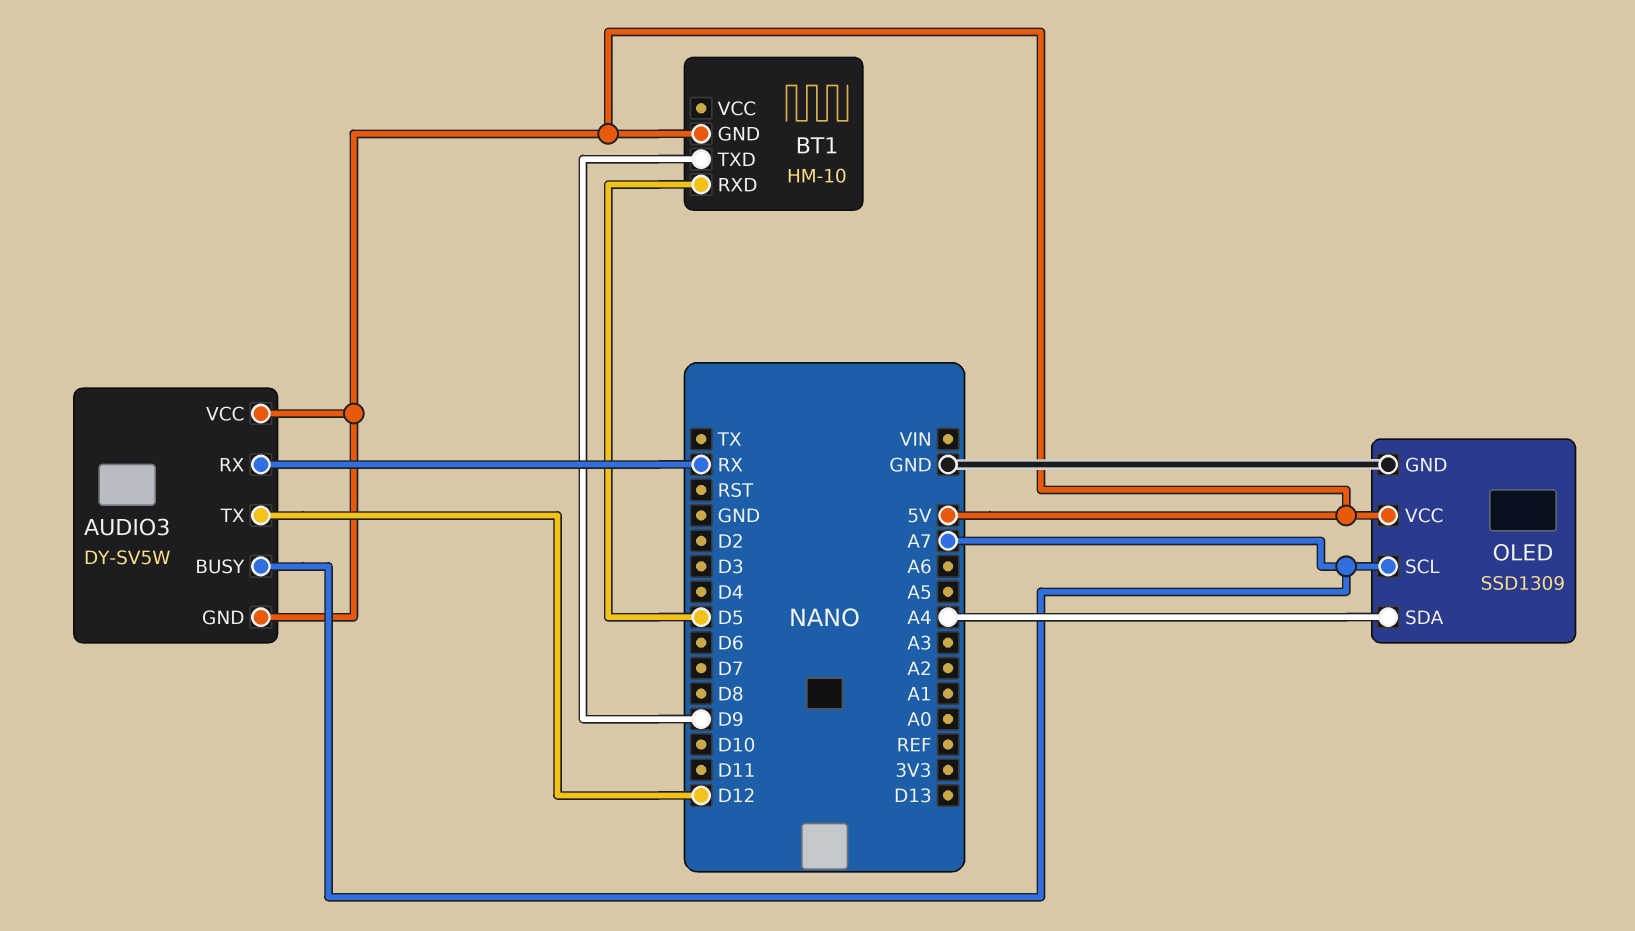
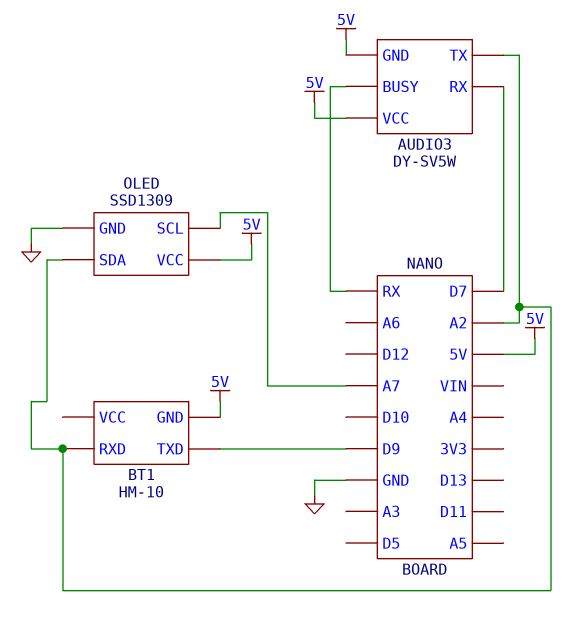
AUDIO3 pin BUSY: A7 -> RX
AUDIO3 pin RX: RX -> D7
AUDIO3 pin TX: D12 -> A2
BT1 pin RXD: D5 -> A2
OLED pin SDA: A4 -> A2

